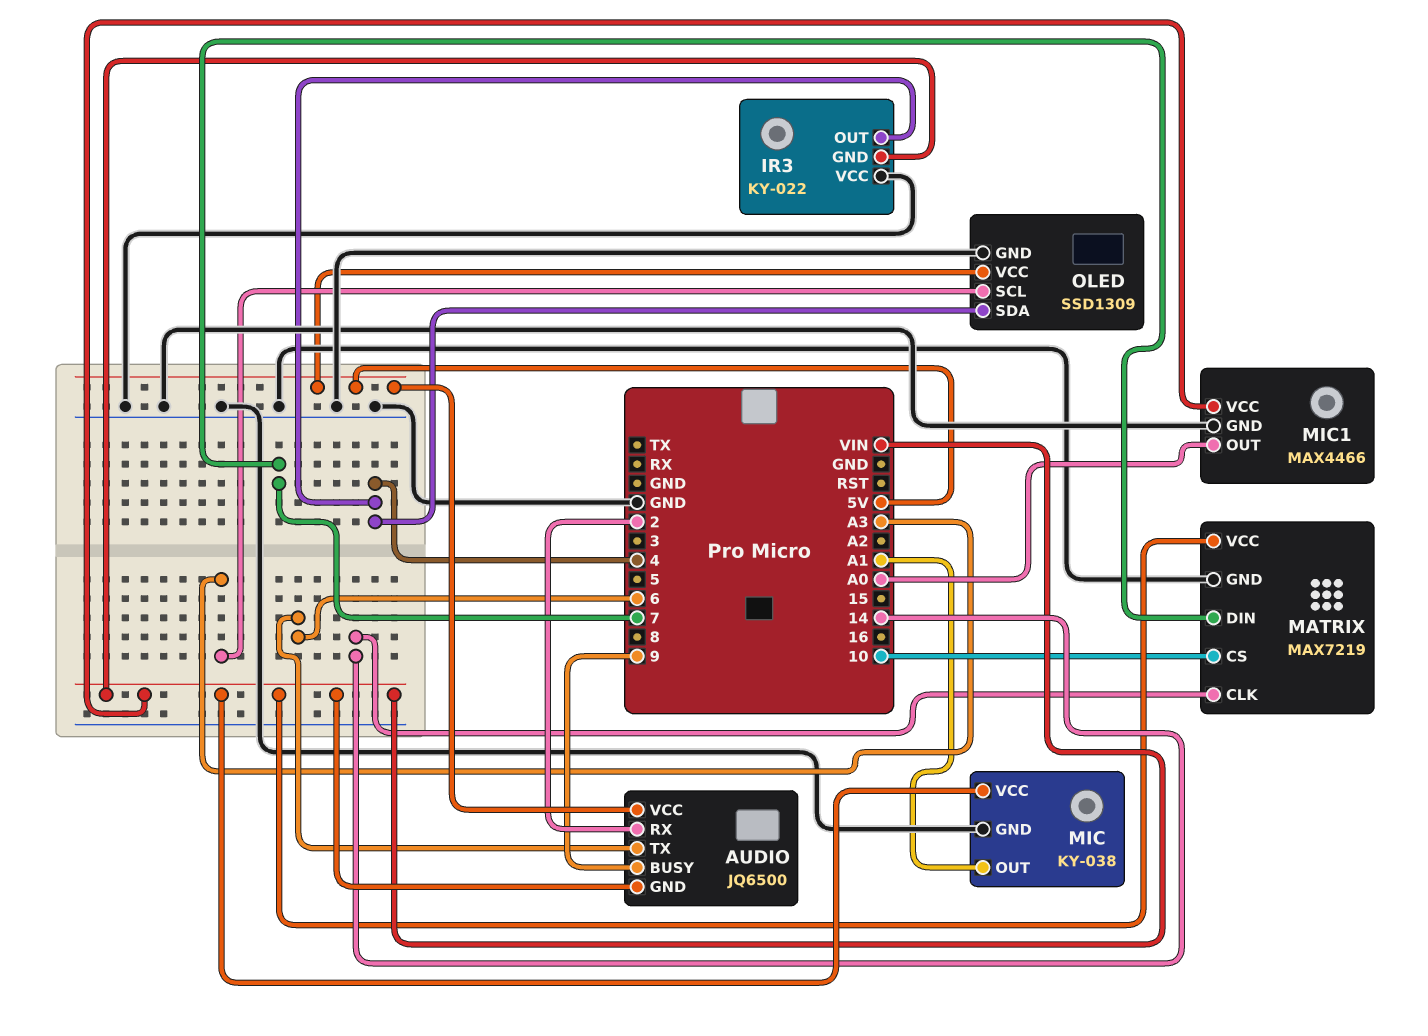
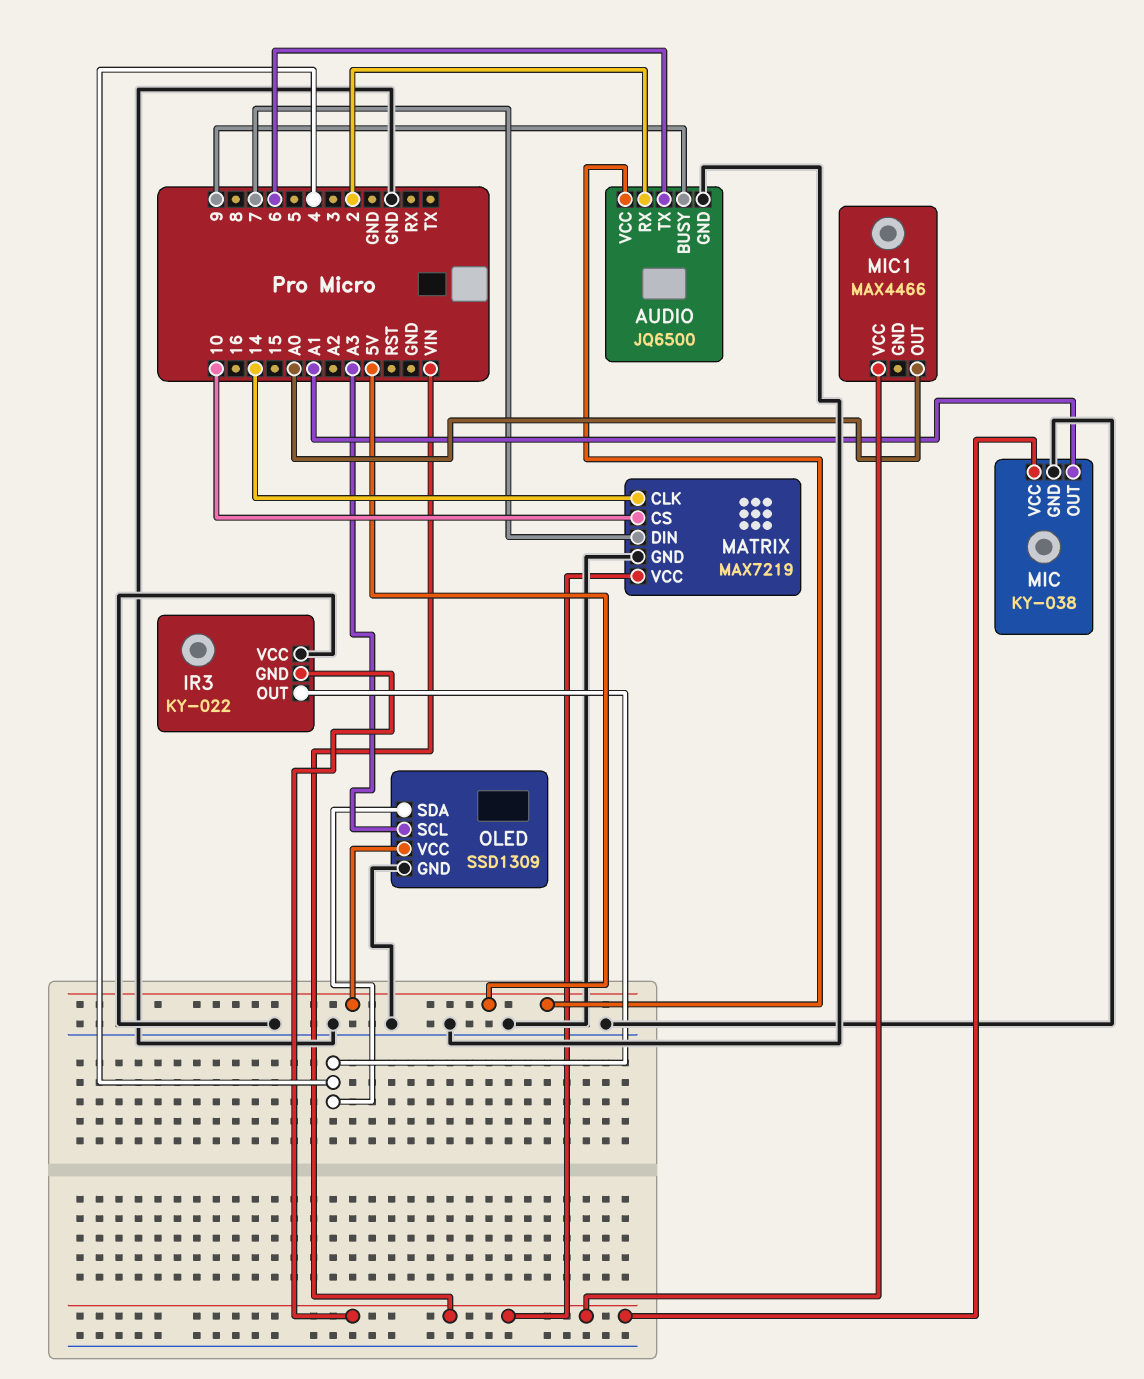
AUDIO pin GND: VIN -> GND
MIC1 pin GND: GND -> none

